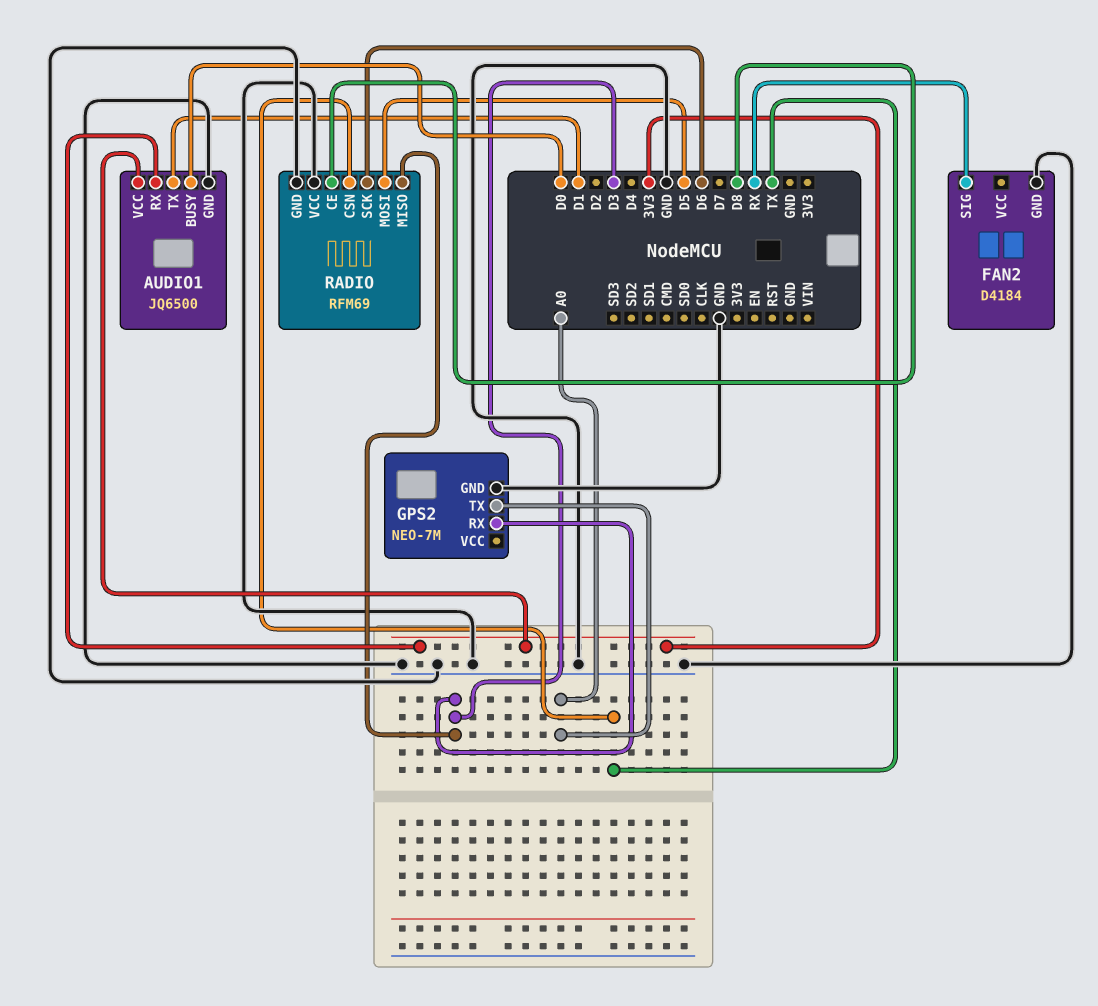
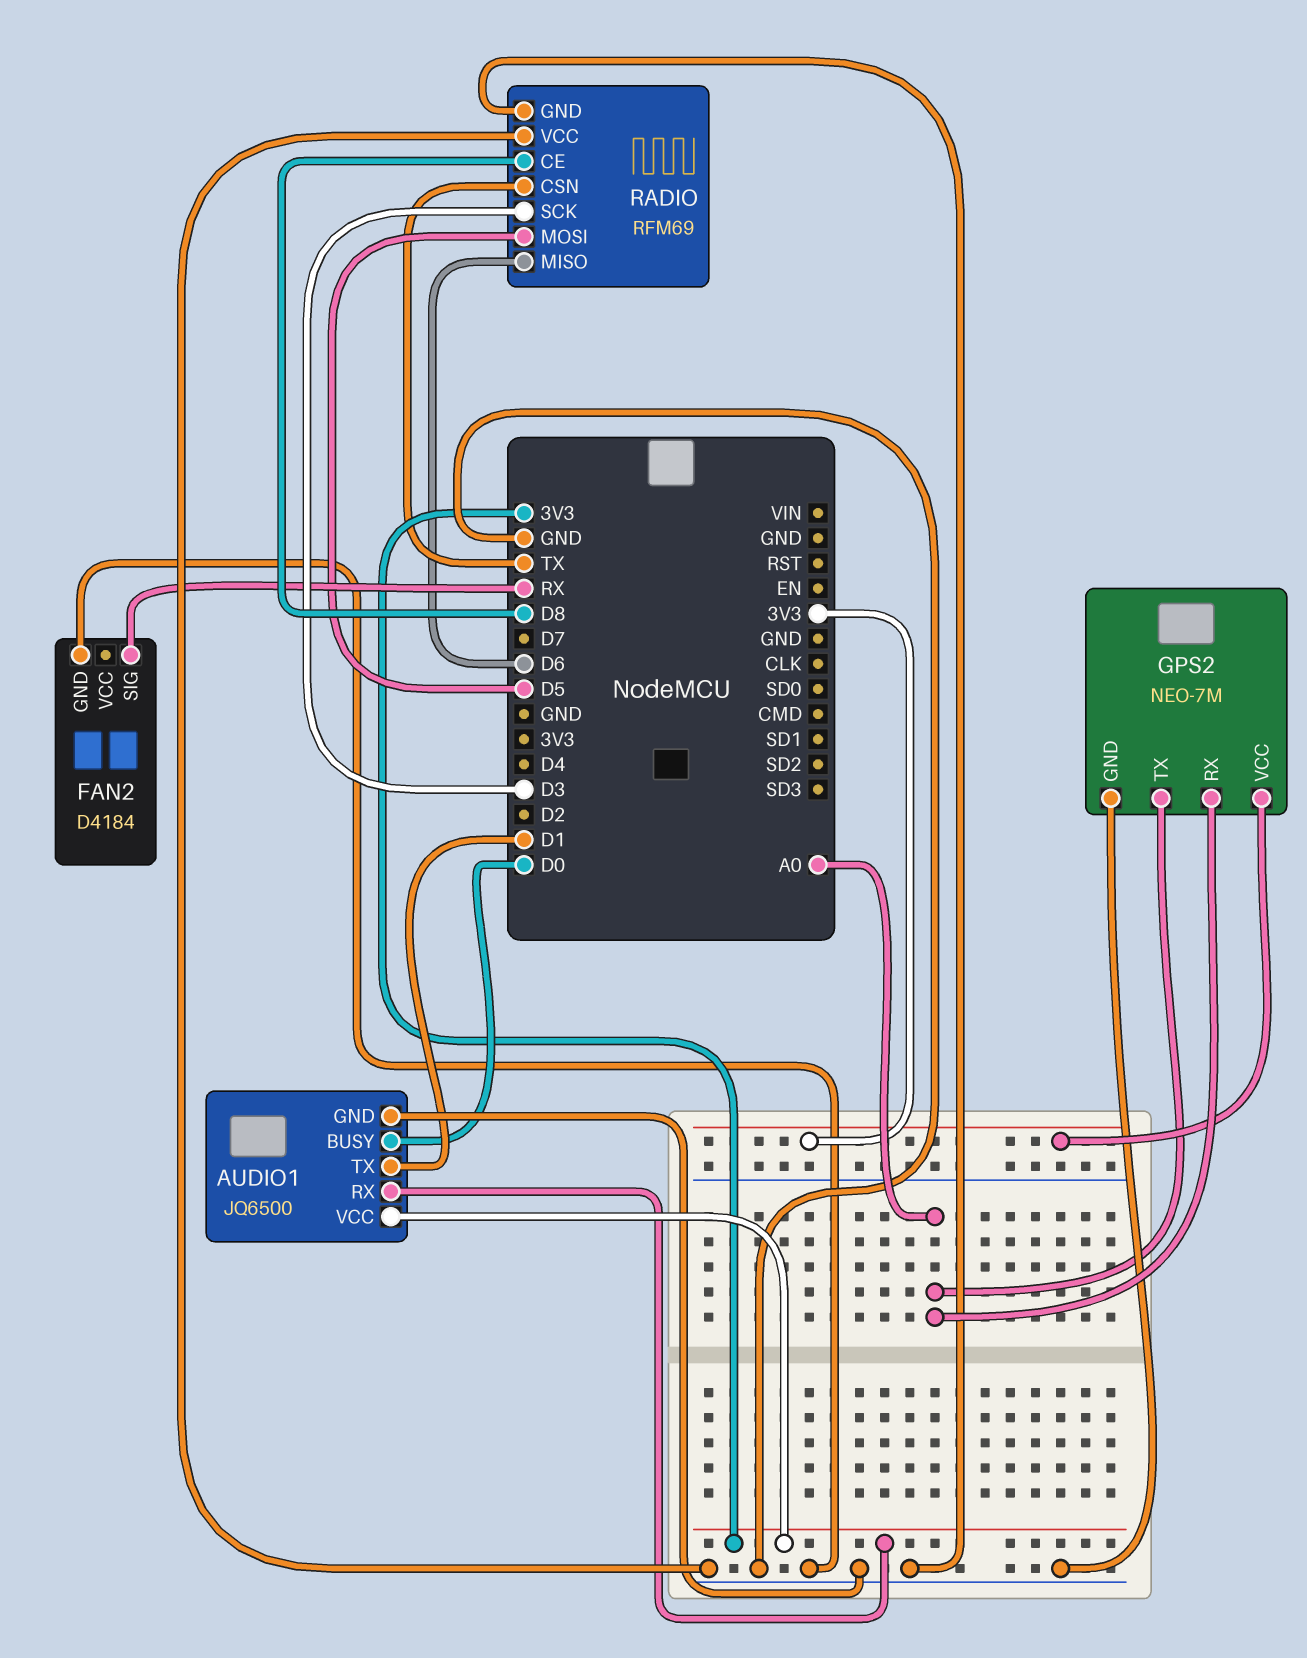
GPS2 pin RX: D3 -> A0
GPS2 pin VCC: none -> 3V3
RADIO pin MISO: D3 -> D6
RADIO pin SCK: D6 -> D3

